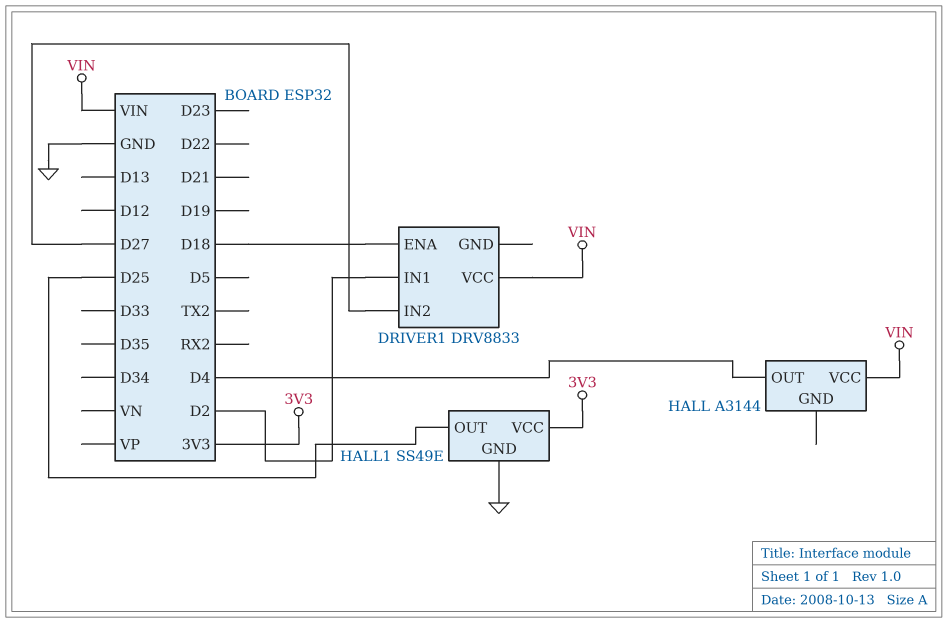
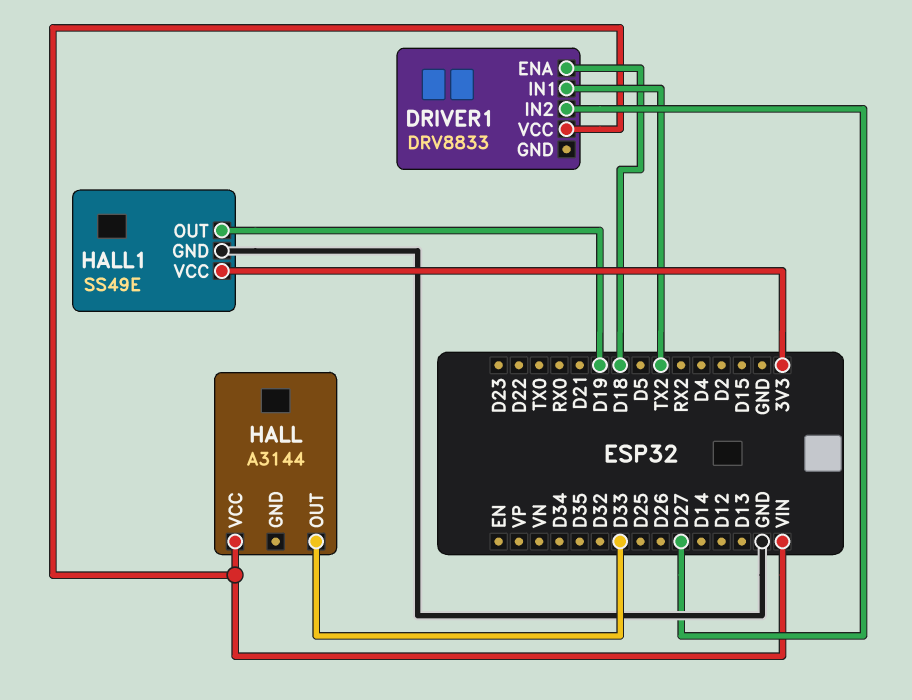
DRIVER1 pin IN1: D2 -> TX2
HALL pin OUT: D4 -> D33
HALL1 pin OUT: D25 -> D19

